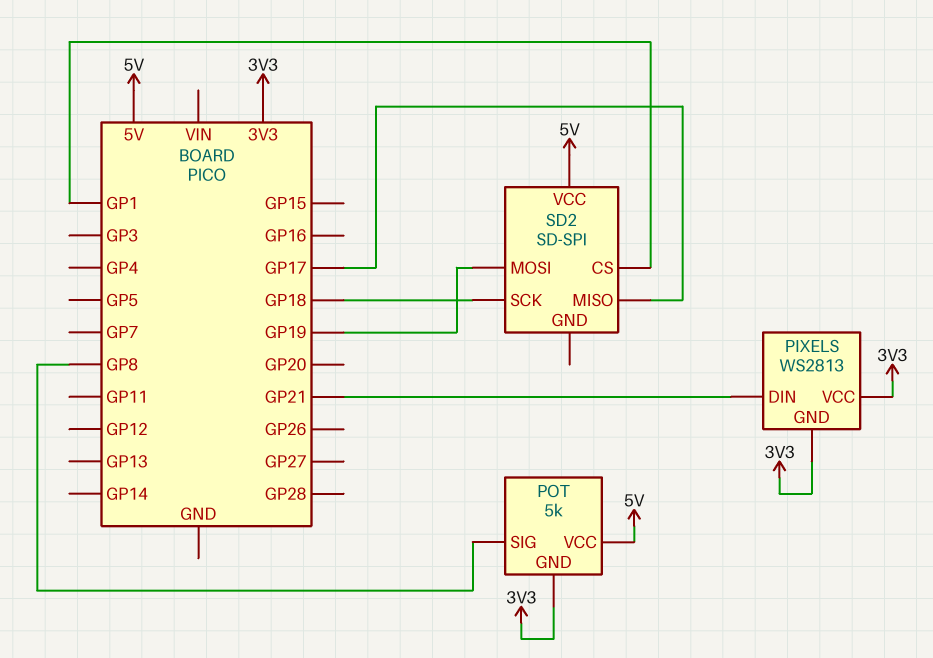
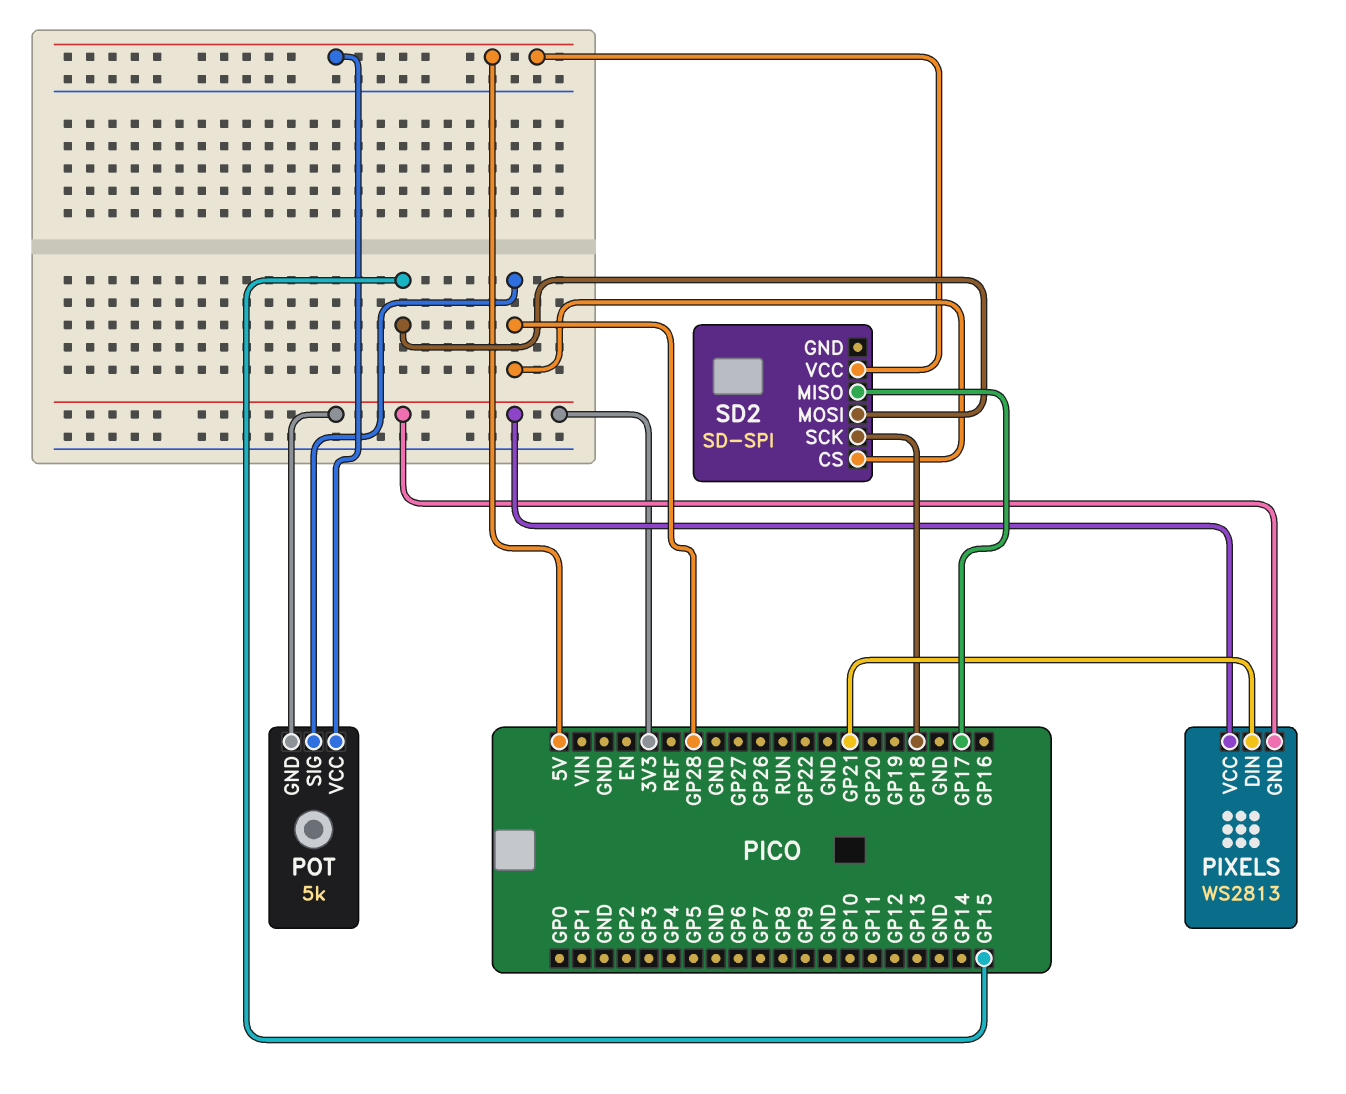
POT pin SIG: GP8 -> GP28
SD2 pin CS: GP1 -> GP28
SD2 pin MOSI: GP19 -> GP15

